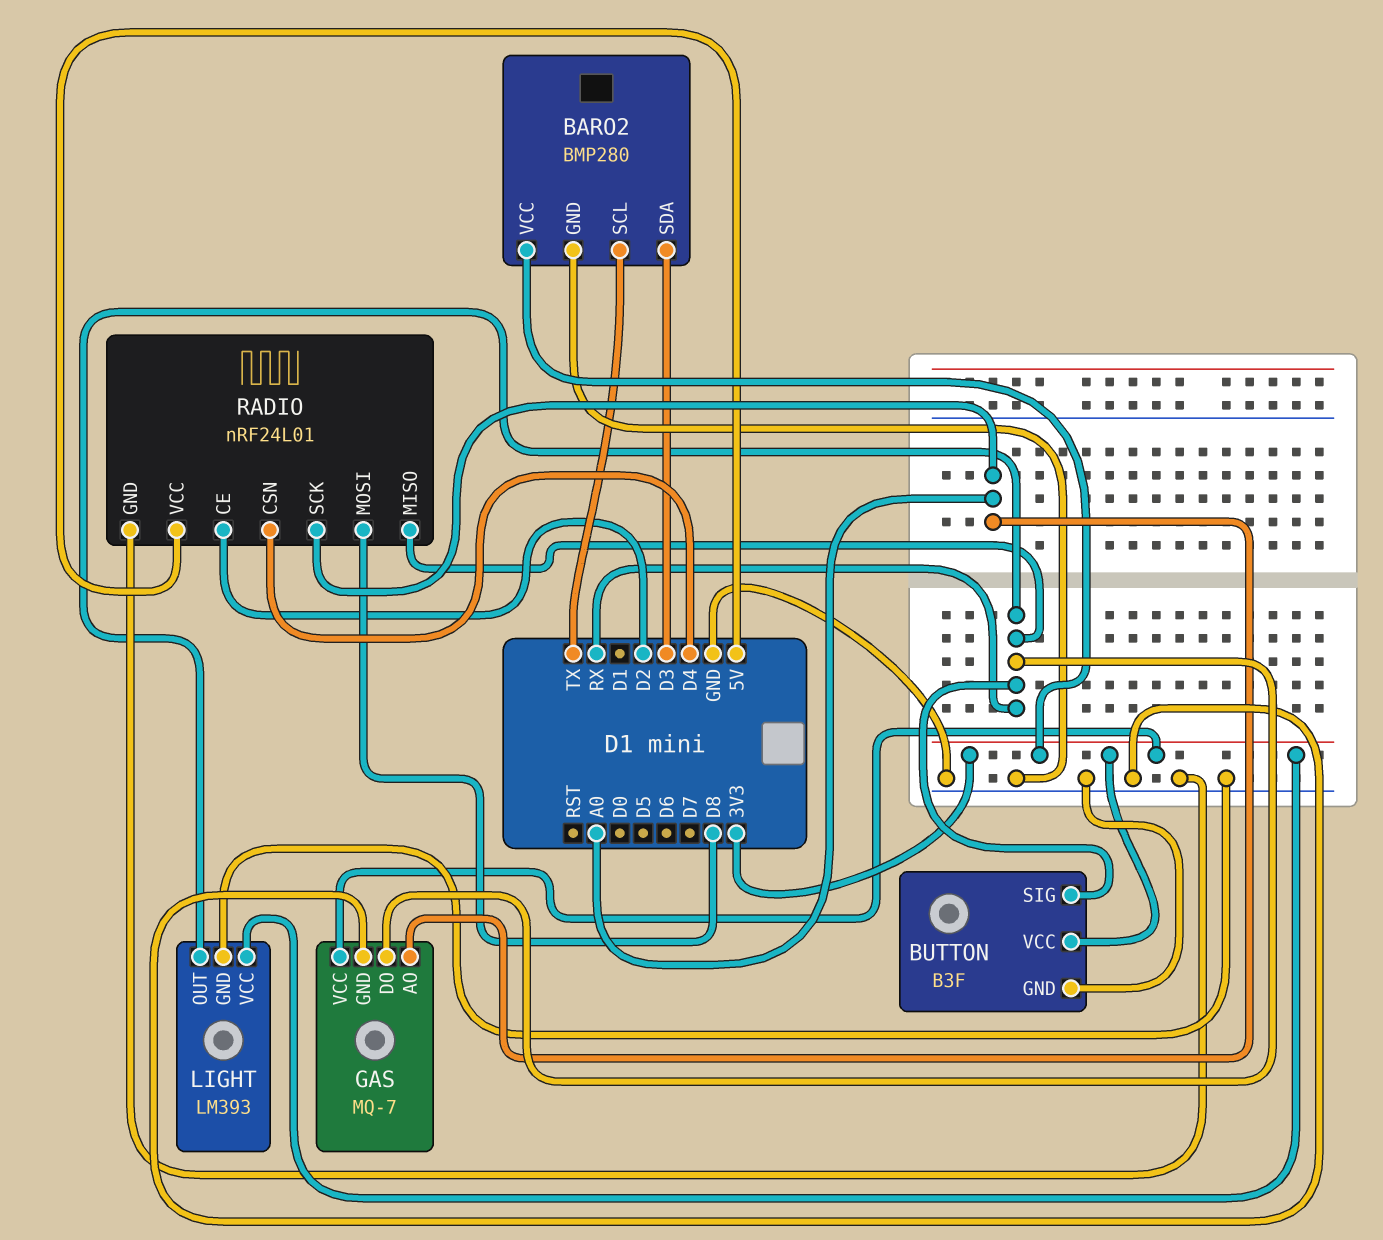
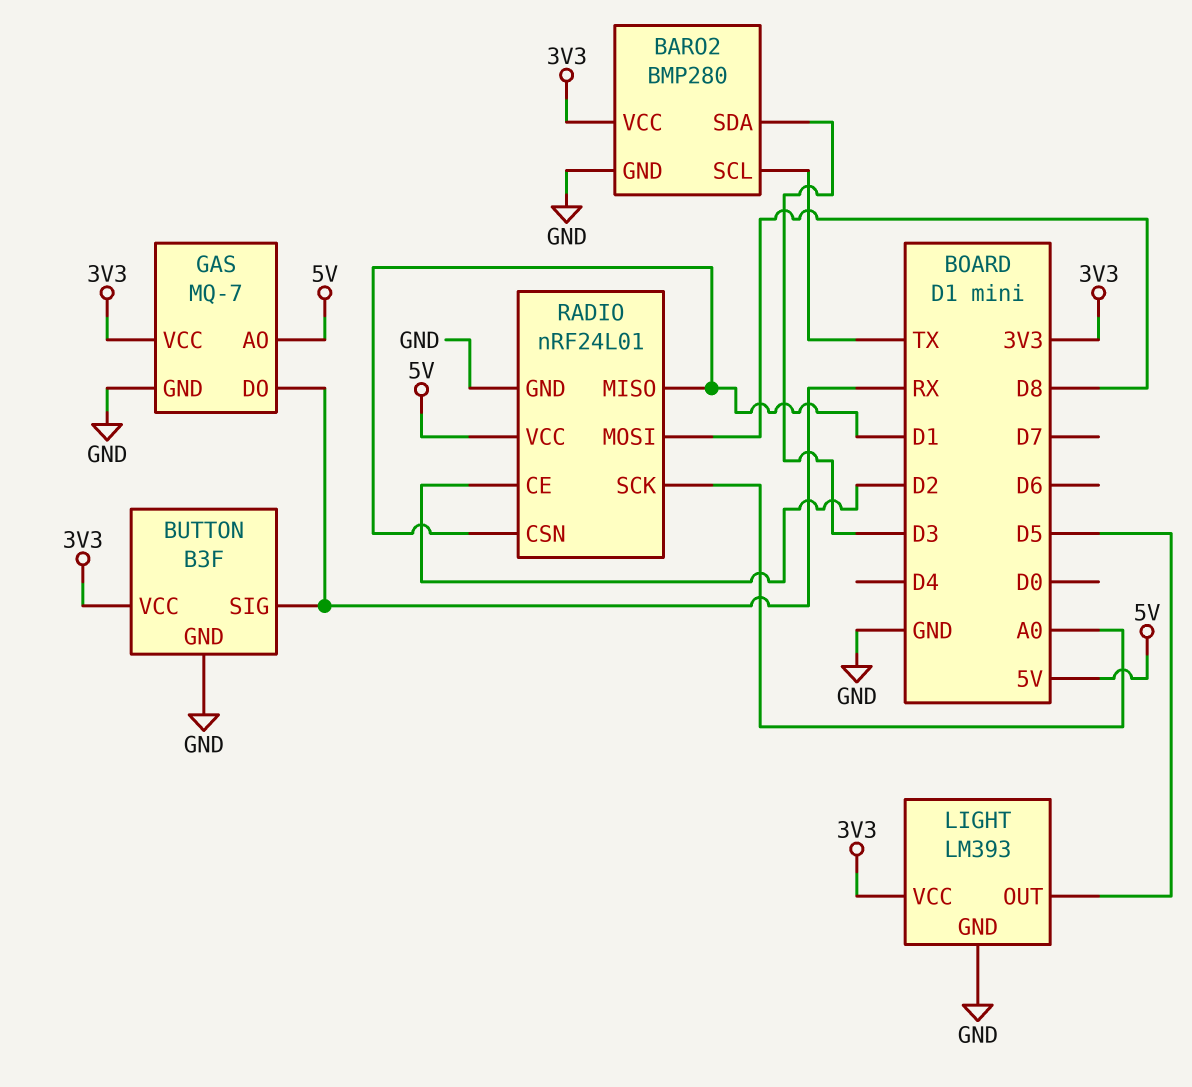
GAS pin AO: A0 -> 5V
LIGHT pin OUT: RX -> D5
RADIO pin CSN: D4 -> D1
RADIO pin MISO: RX -> D1

